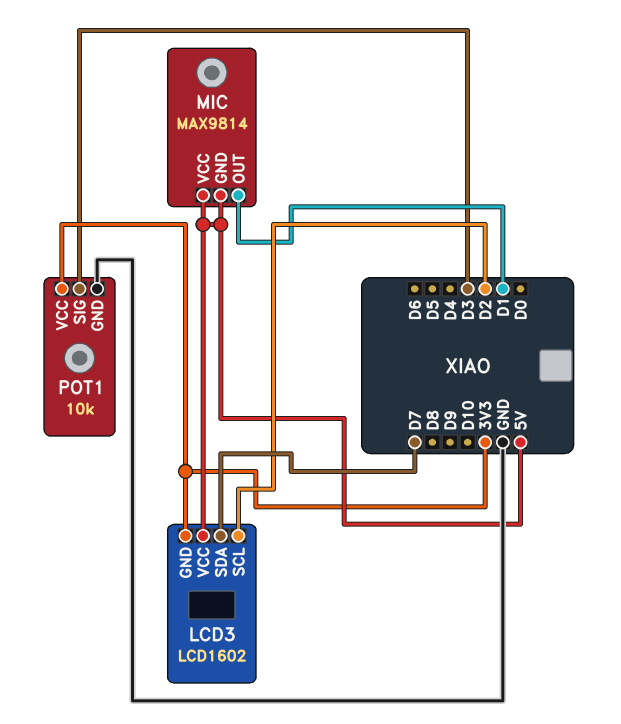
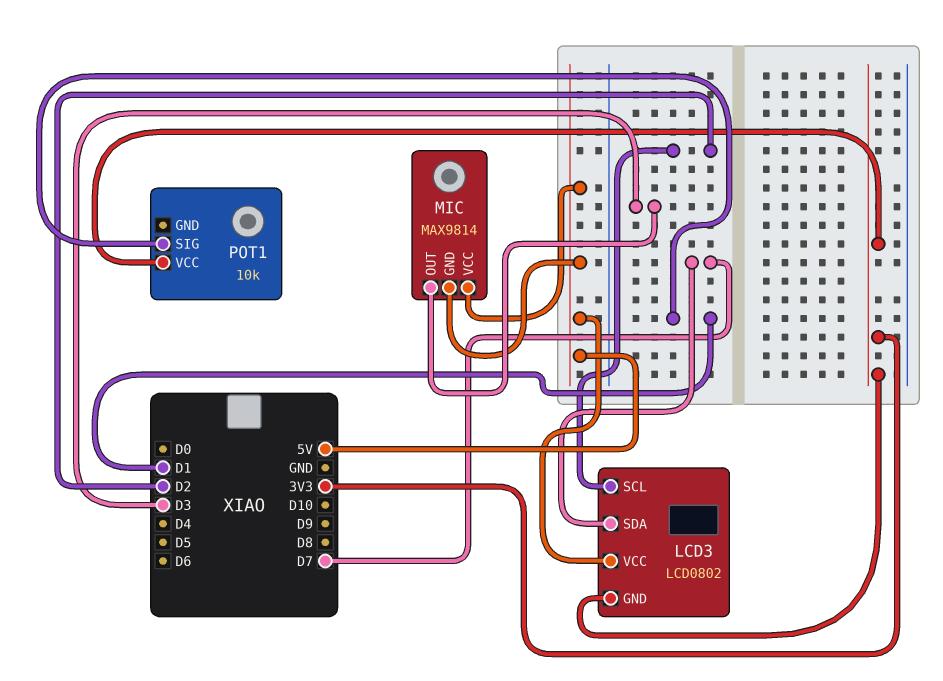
LCD3: LCD1602 -> LCD0802
MIC pin OUT: D1 -> D3
POT1 pin GND: GND -> none
POT1 pin SIG: D3 -> D1

